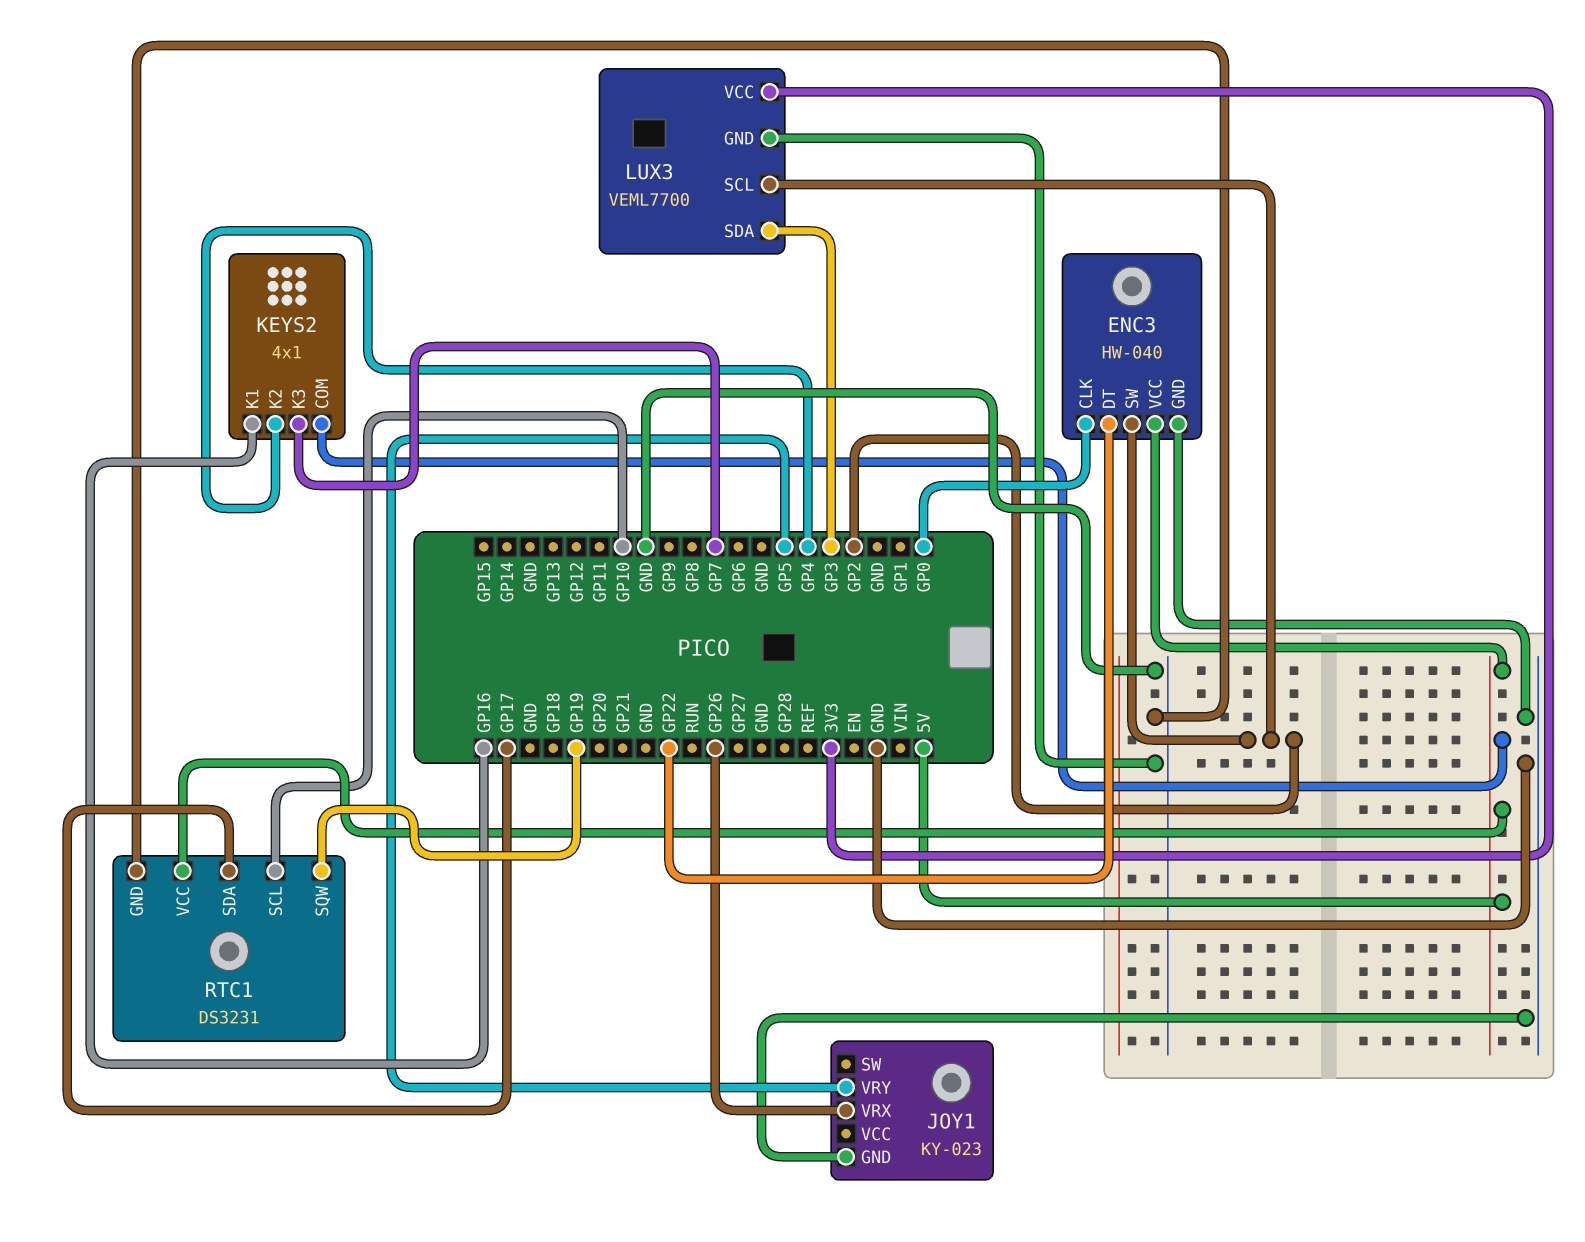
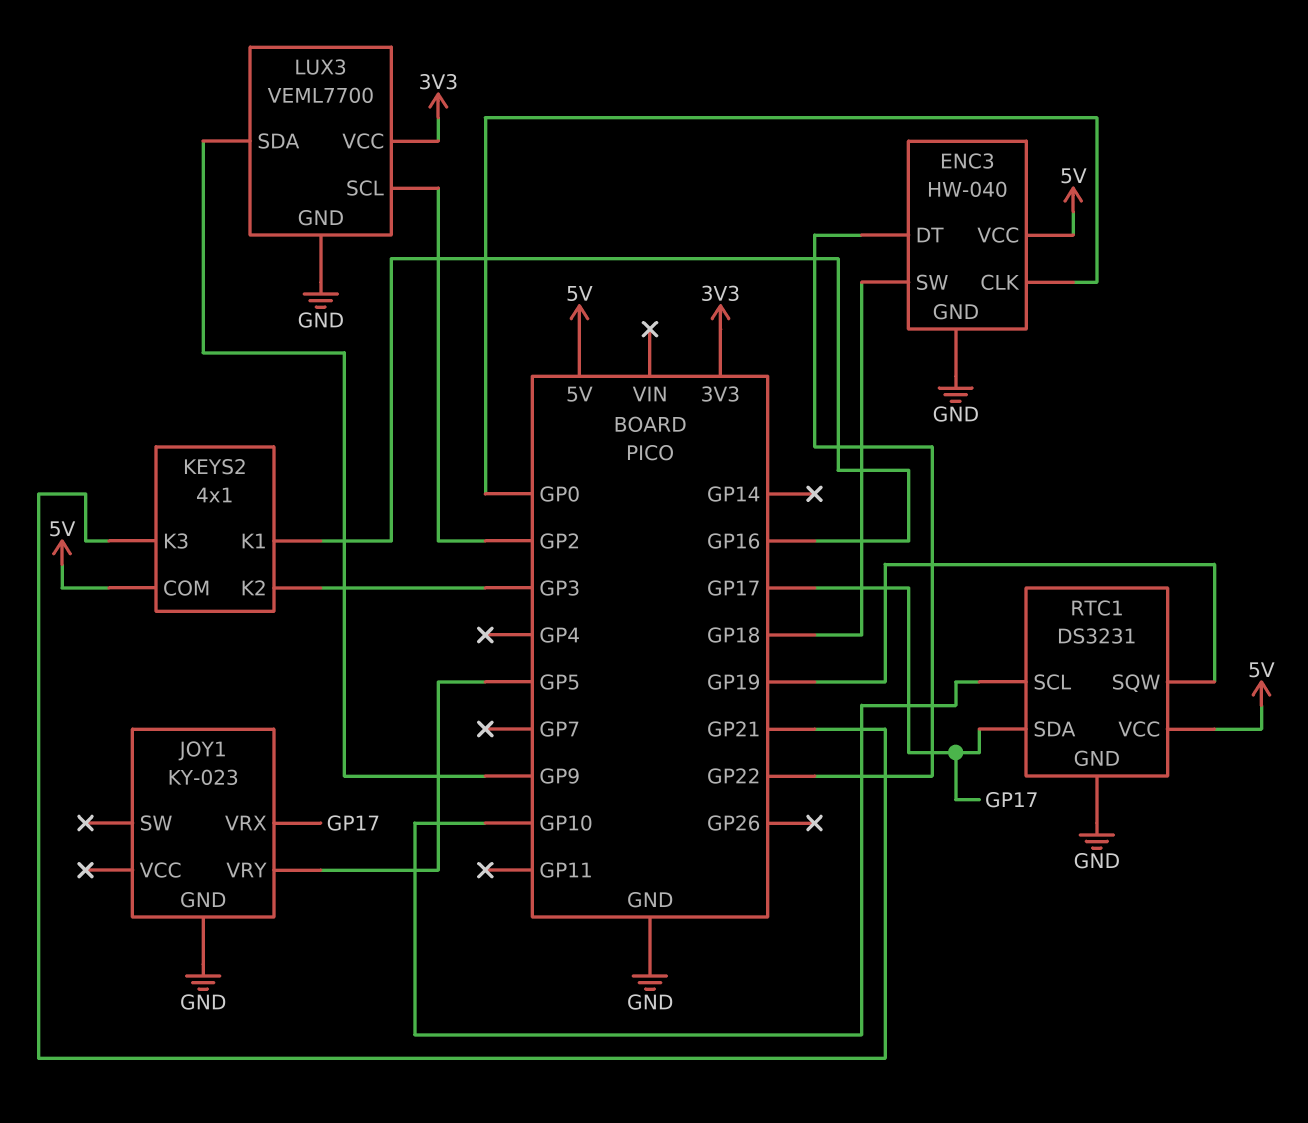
ENC3 pin SW: GP2 -> GP18
JOY1 pin VRX: GP26 -> GP17
KEYS2 pin K2: GP4 -> GP3
KEYS2 pin K3: GP7 -> GP21
LUX3 pin SDA: GP3 -> GP9

